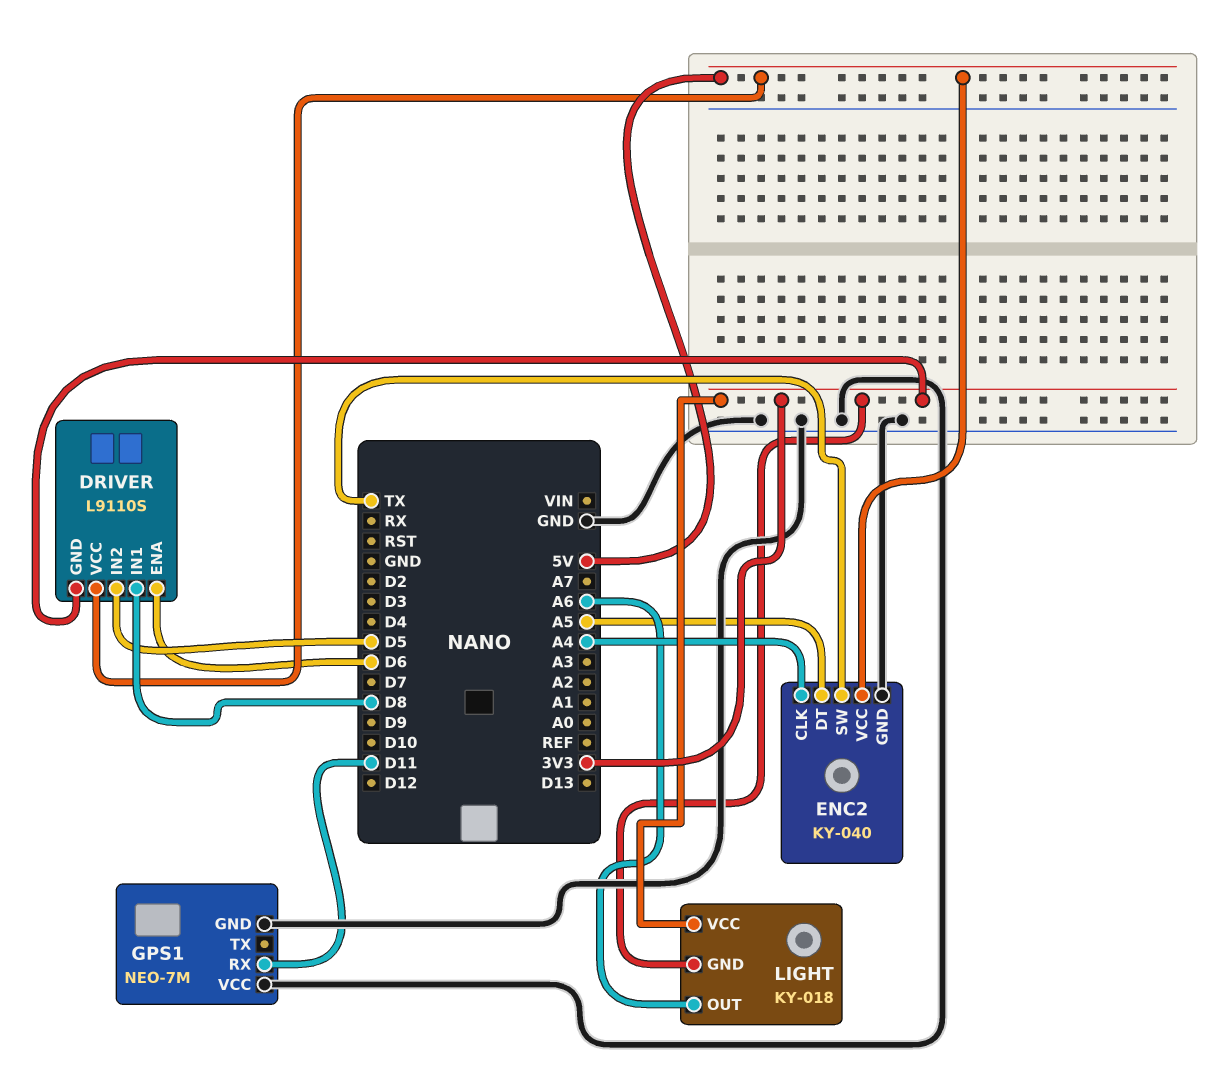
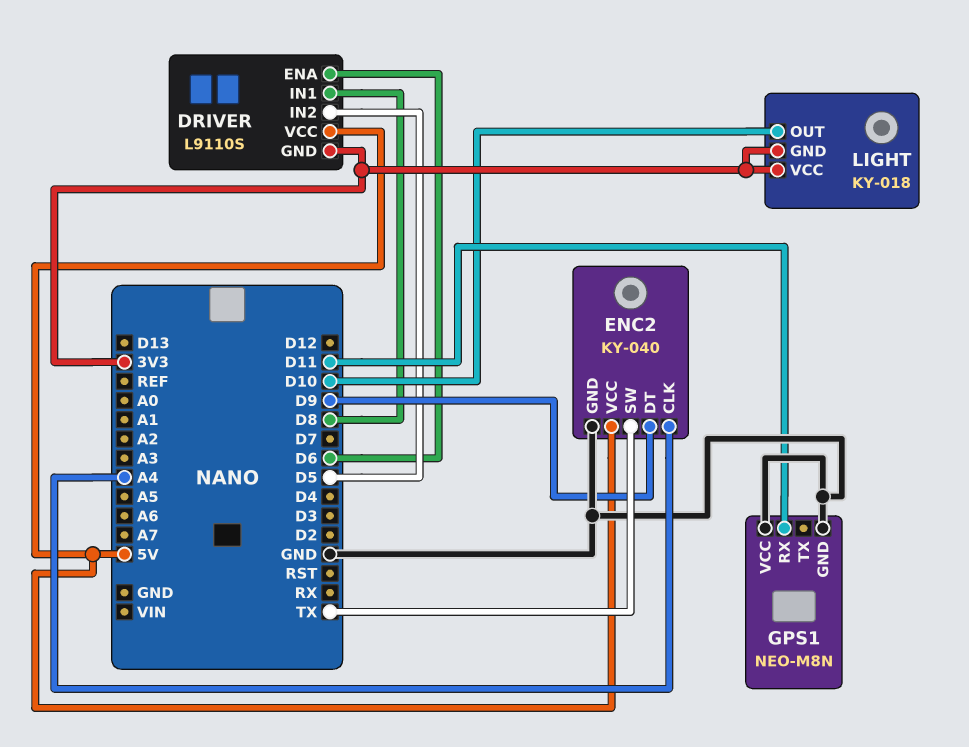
ENC2 pin DT: A5 -> D9
GPS1: NEO-7M -> NEO-M8N
LIGHT pin OUT: A6 -> D10

